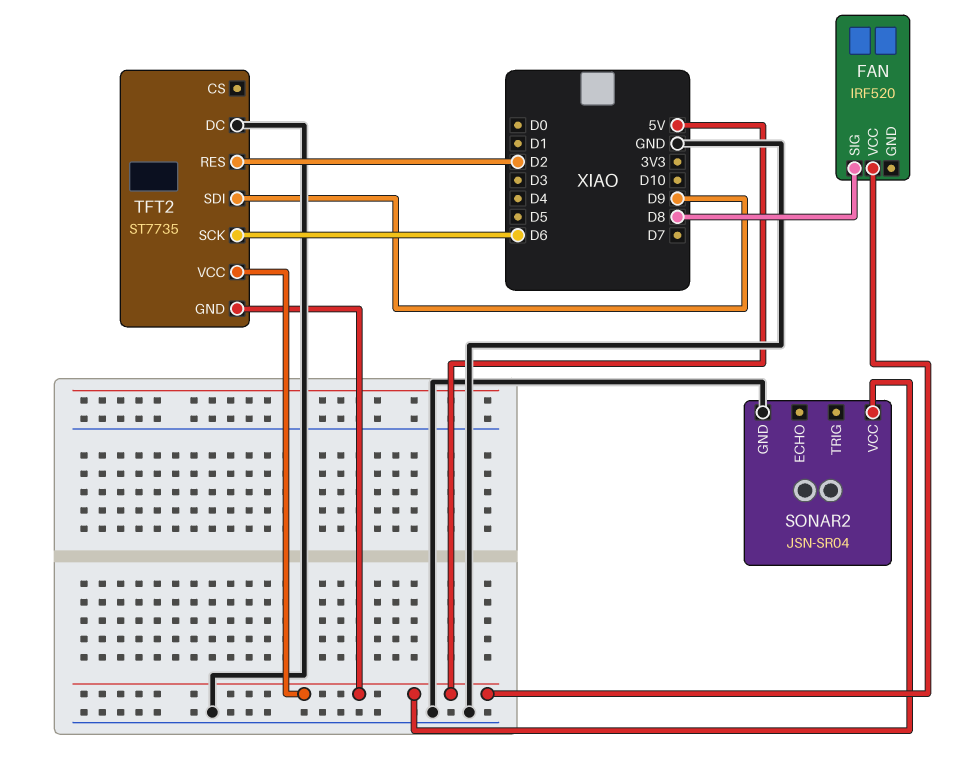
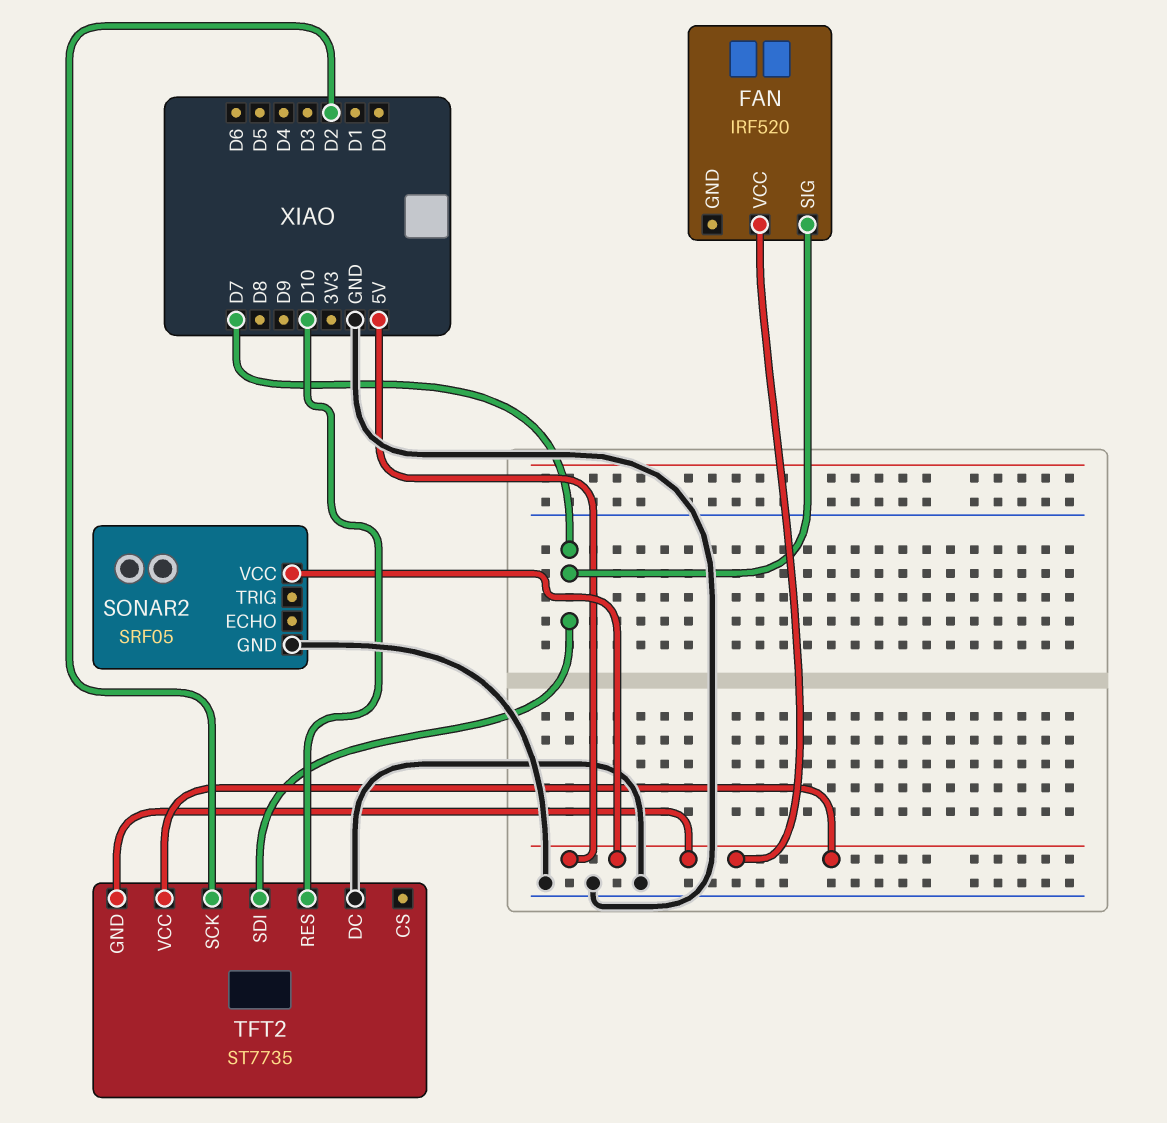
FAN pin SIG: D8 -> D7
SONAR2: JSN-SR04 -> SRF05
TFT2 pin RES: D2 -> D10
TFT2 pin SCK: D6 -> D2
TFT2 pin SDI: D9 -> D7

